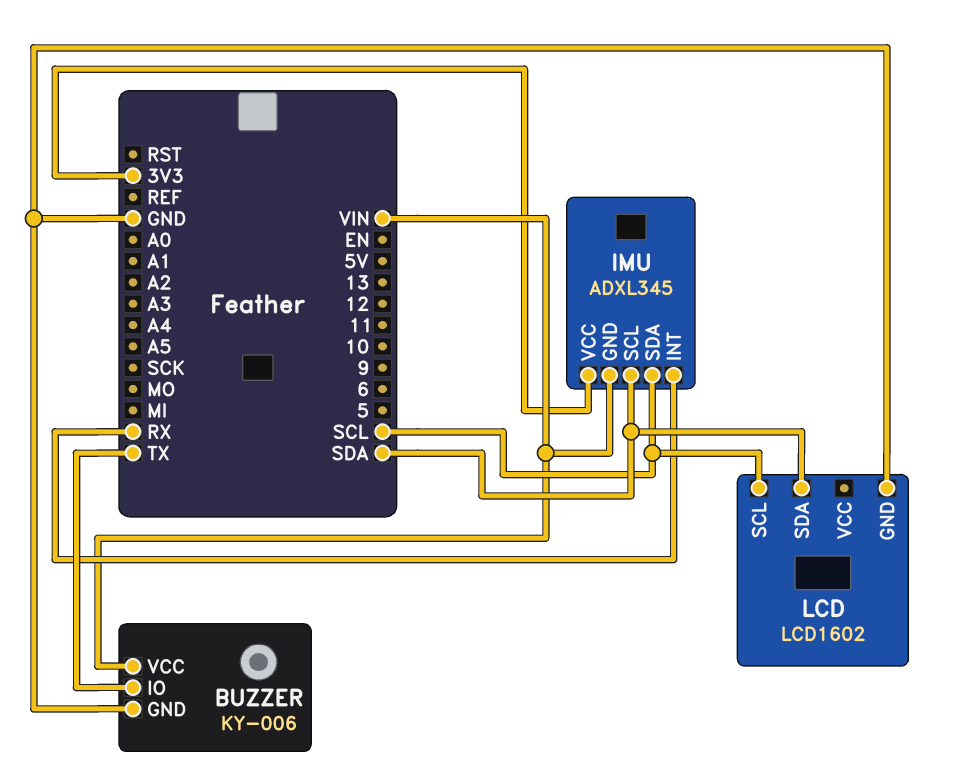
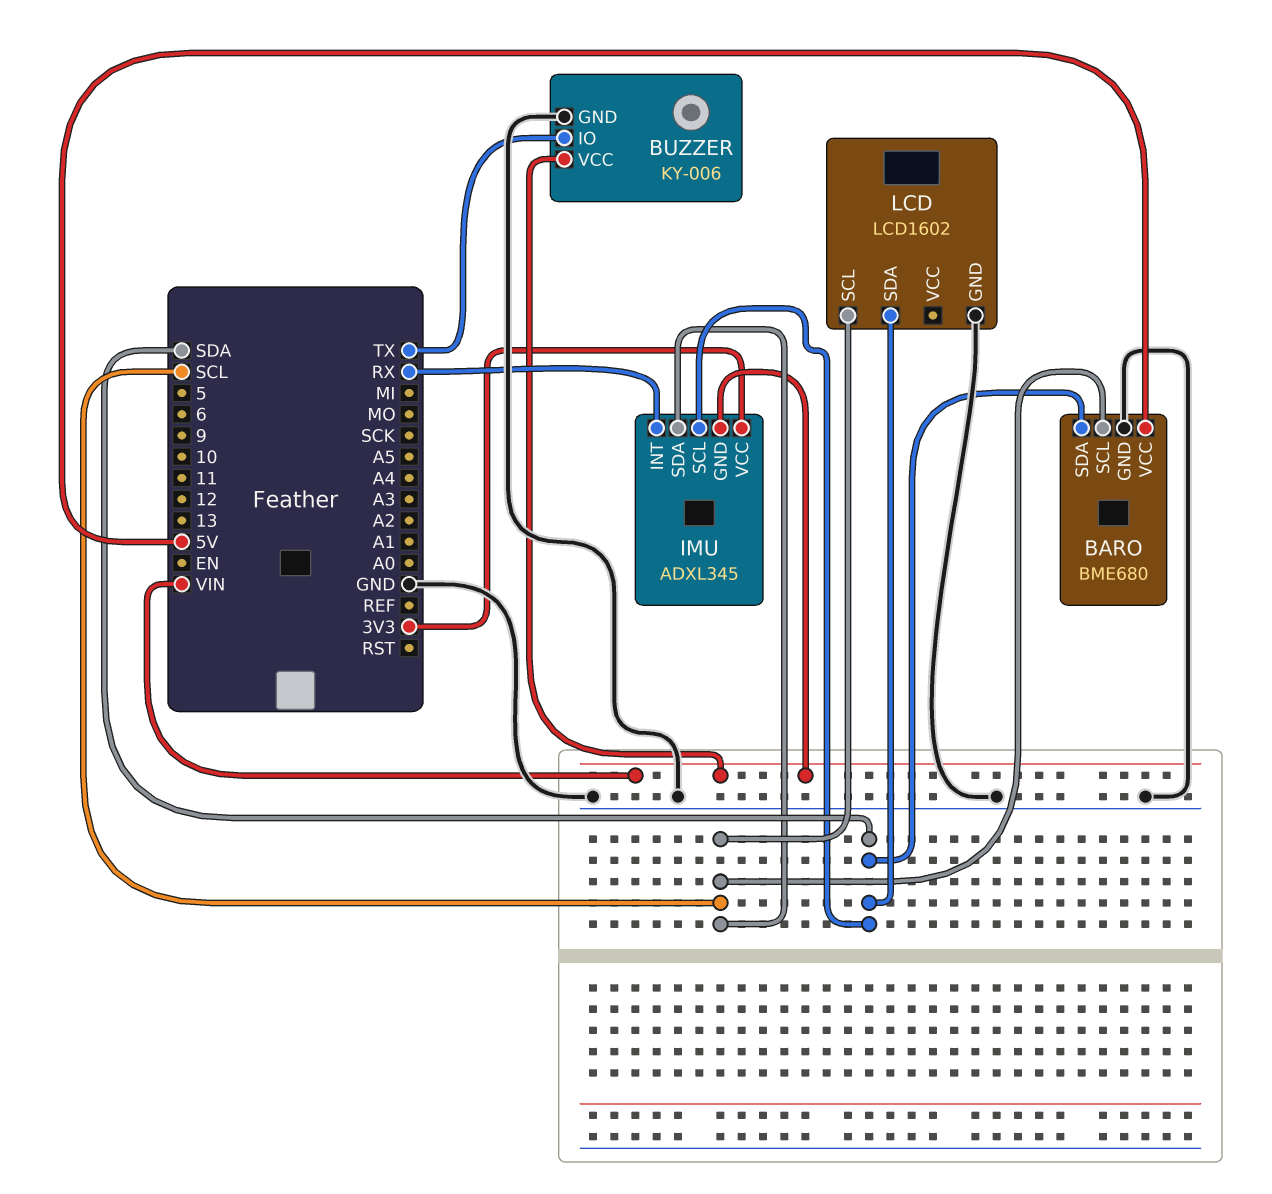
BARO: none -> BME680
BARO pin GND: none -> GND
BARO pin SCL: none -> SCL
BARO pin SDA: none -> SDA
BARO pin VCC: none -> 5V

